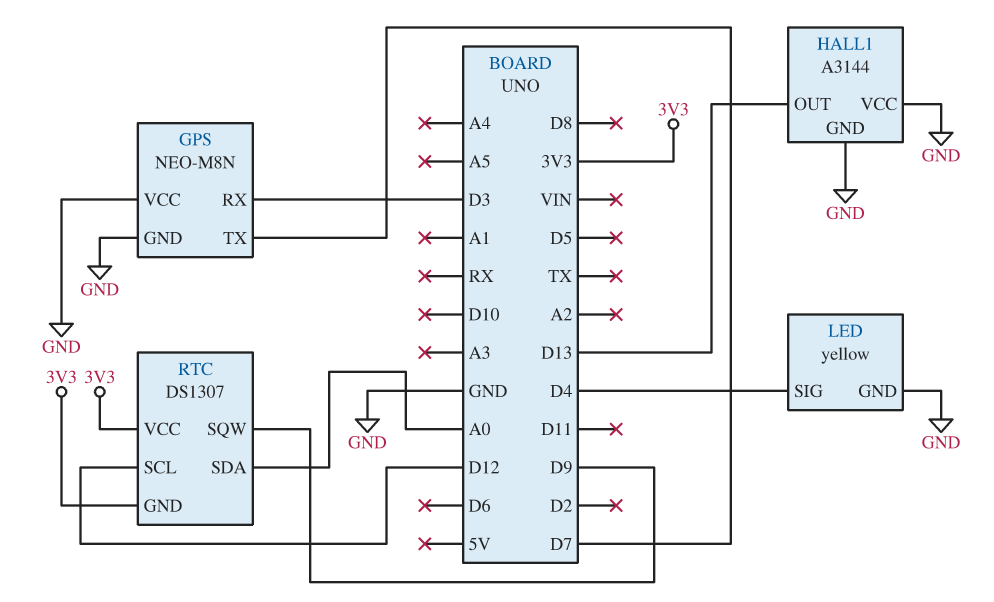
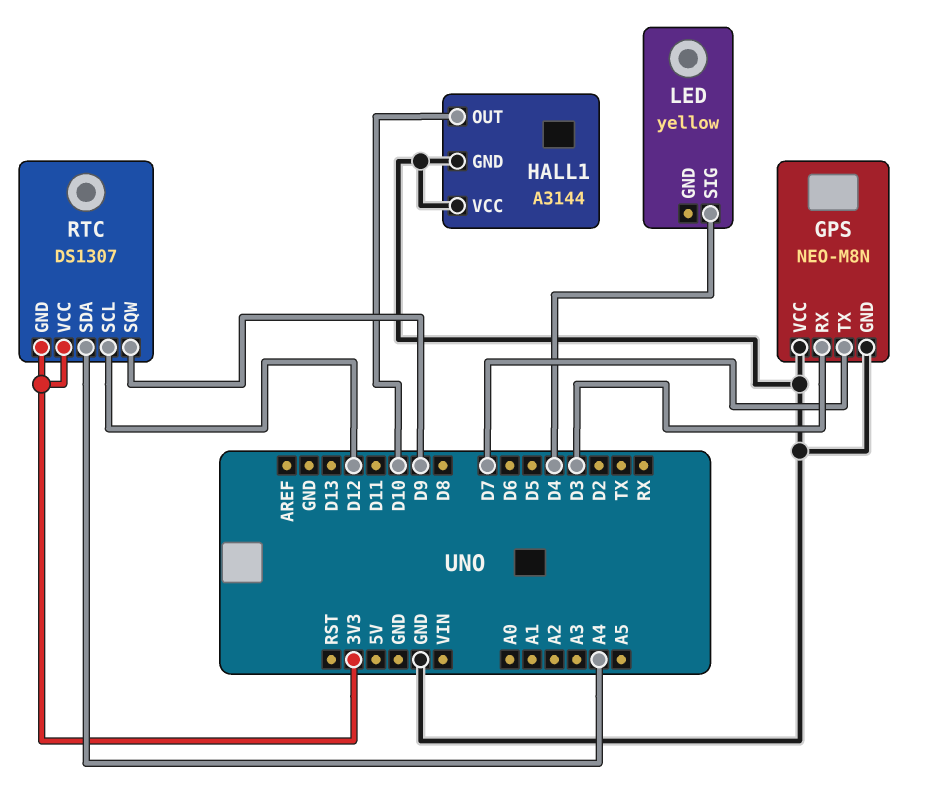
HALL1 pin OUT: D13 -> D10
LED pin GND: GND -> none
RTC pin SDA: A0 -> A4

